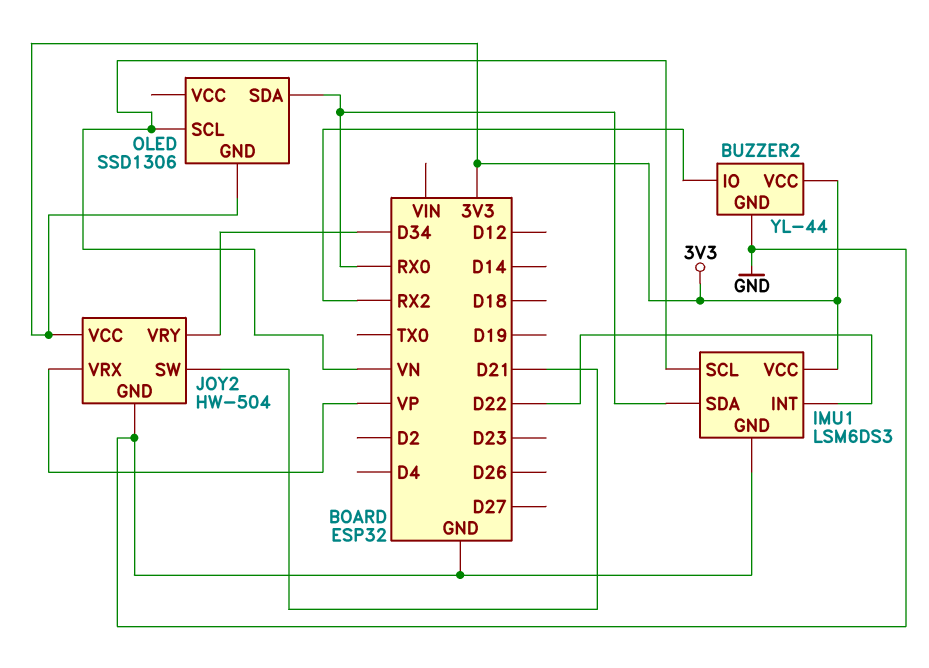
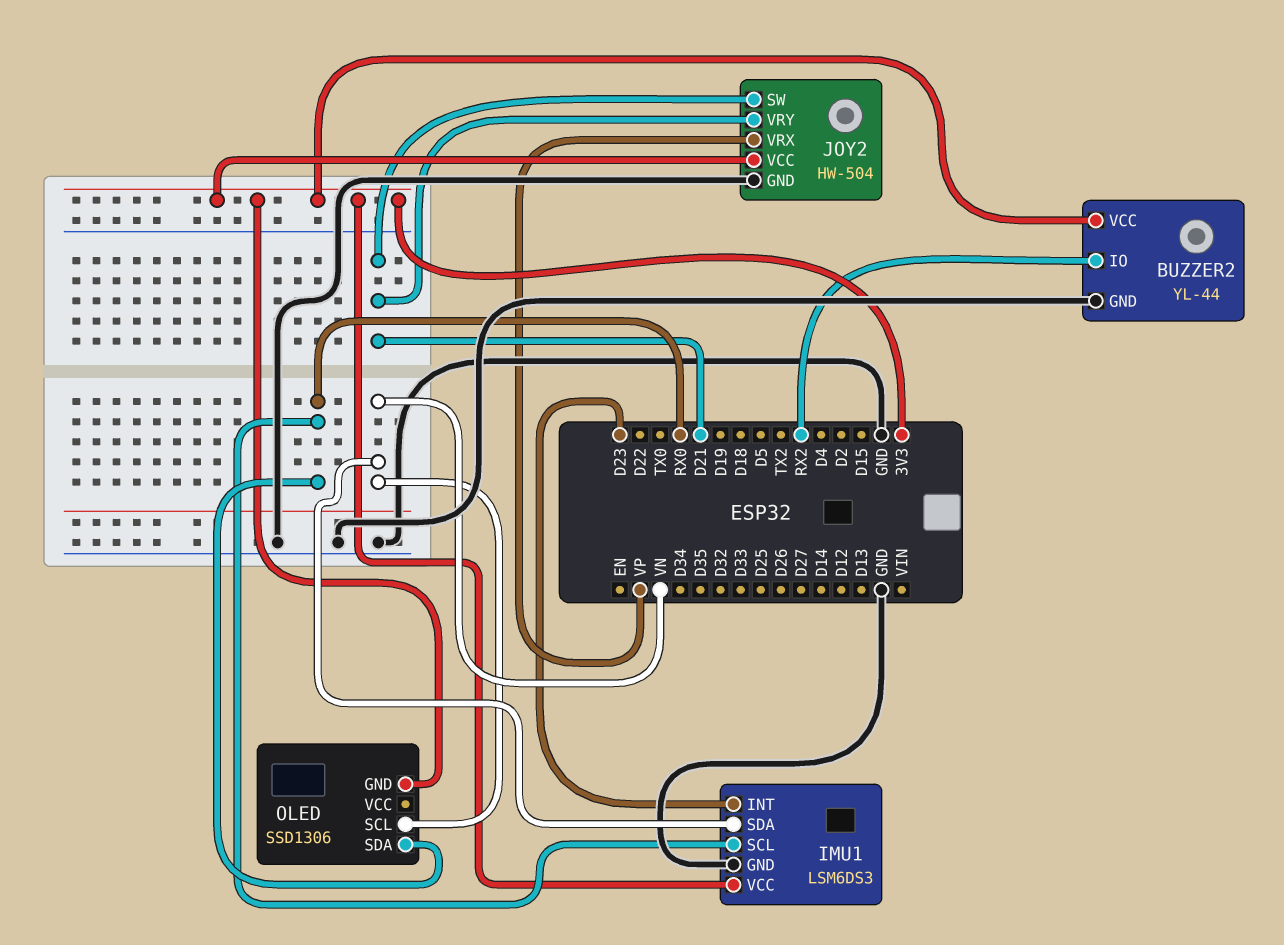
IMU1 pin INT: D22 -> D23
IMU1 pin SCL: VN -> RX0
IMU1 pin SDA: RX0 -> VN
JOY2 pin VRY: D34 -> D21

